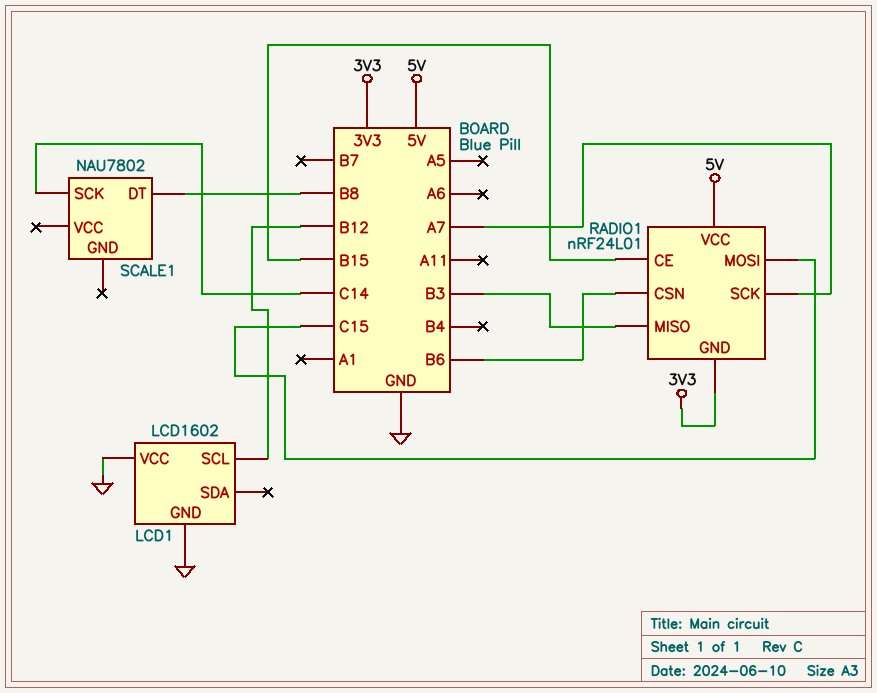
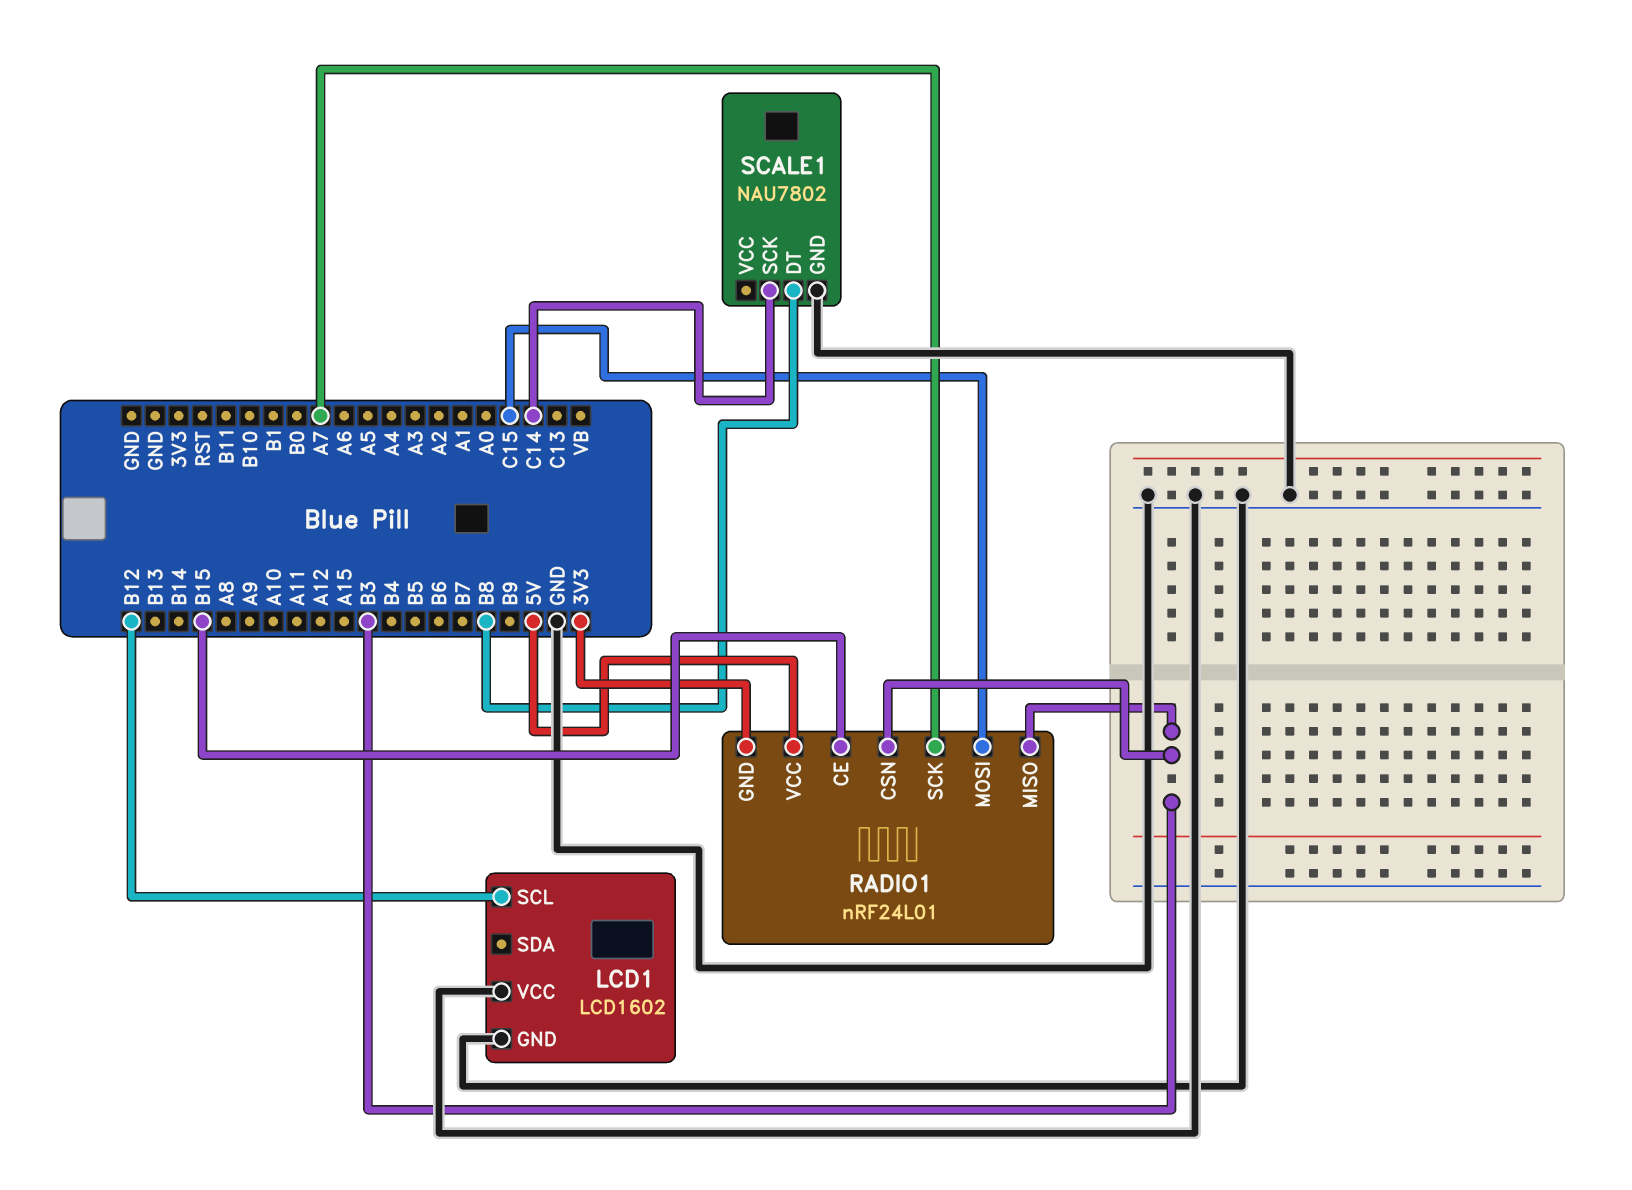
RADIO1 pin CSN: B6 -> B3
SCALE1 pin GND: none -> GND

